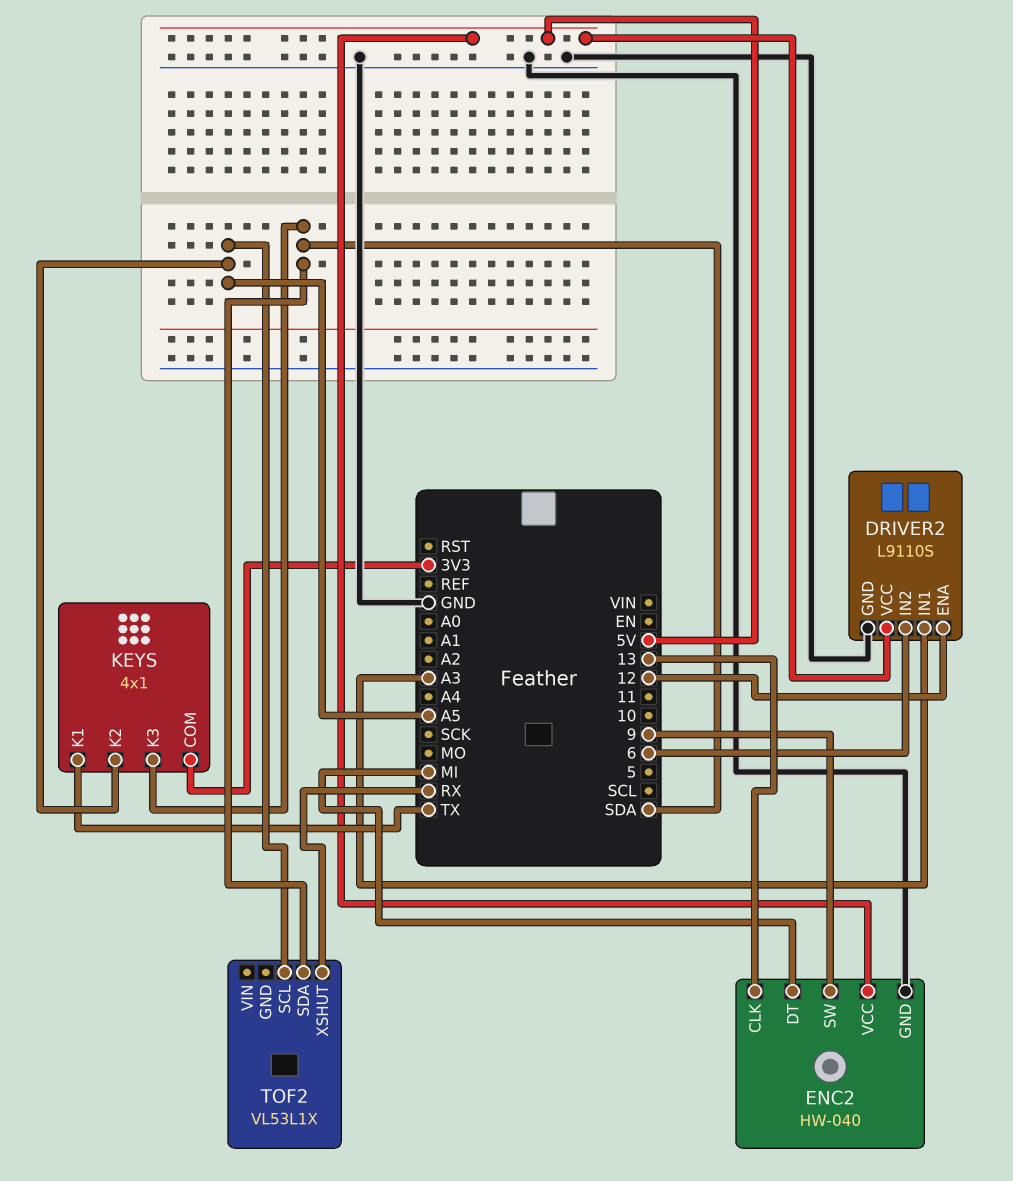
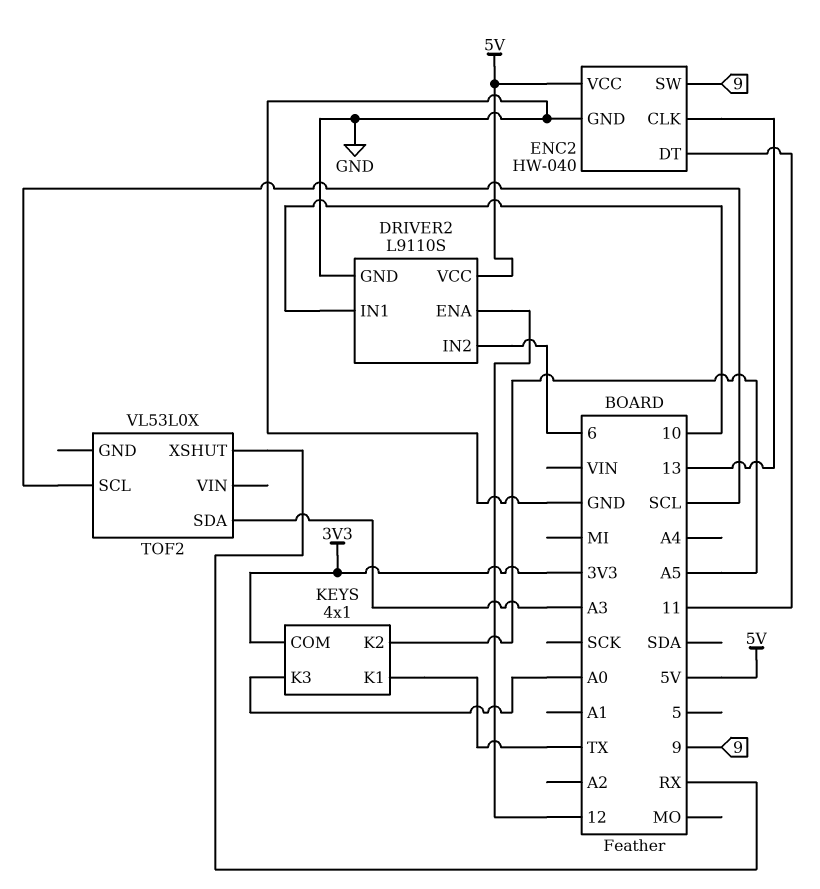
DRIVER2 pin IN1: A3 -> 10
ENC2 pin DT: MI -> 11
KEYS pin K3: SDA -> A0
TOF2: VL53L1X -> VL53L0X
TOF2 pin SCL: A5 -> SCL
TOF2 pin SDA: SDA -> A3

